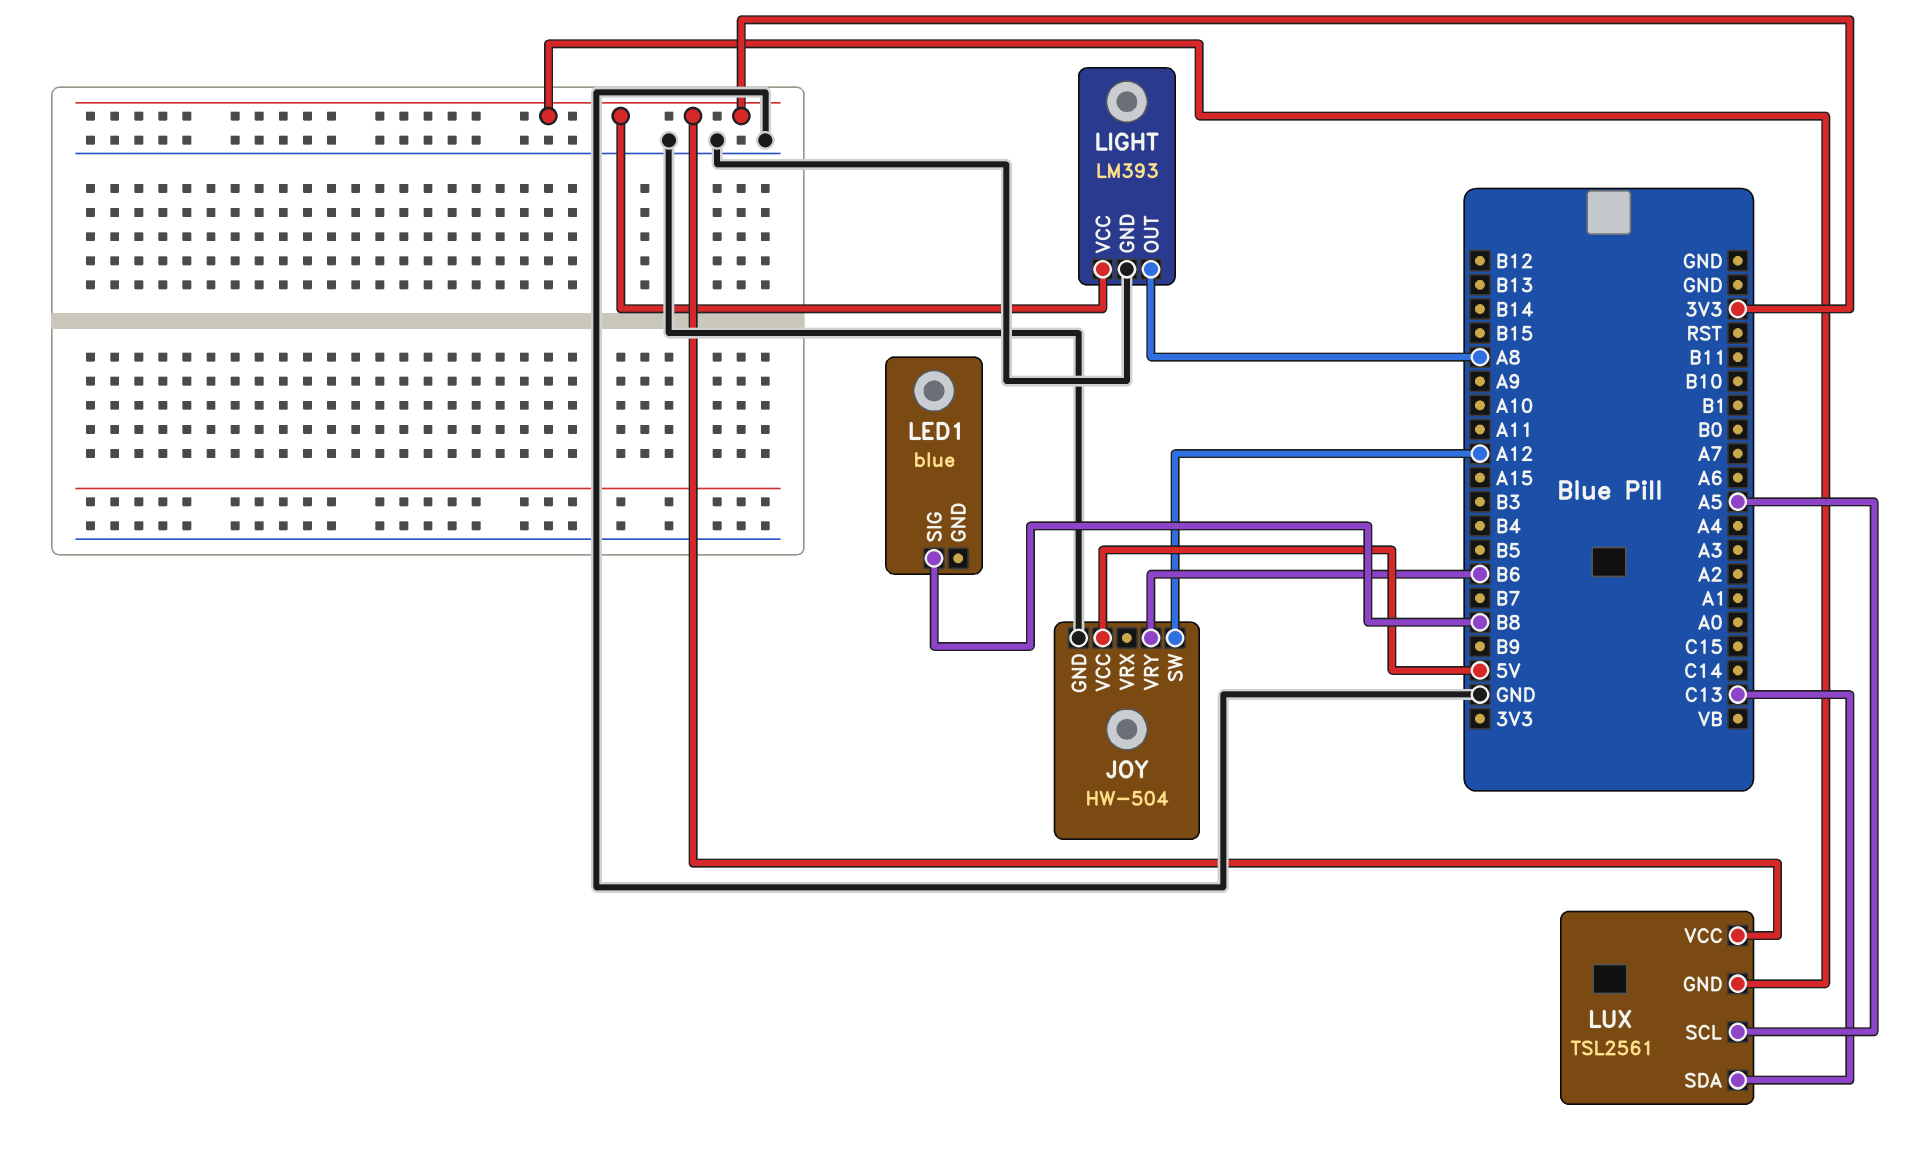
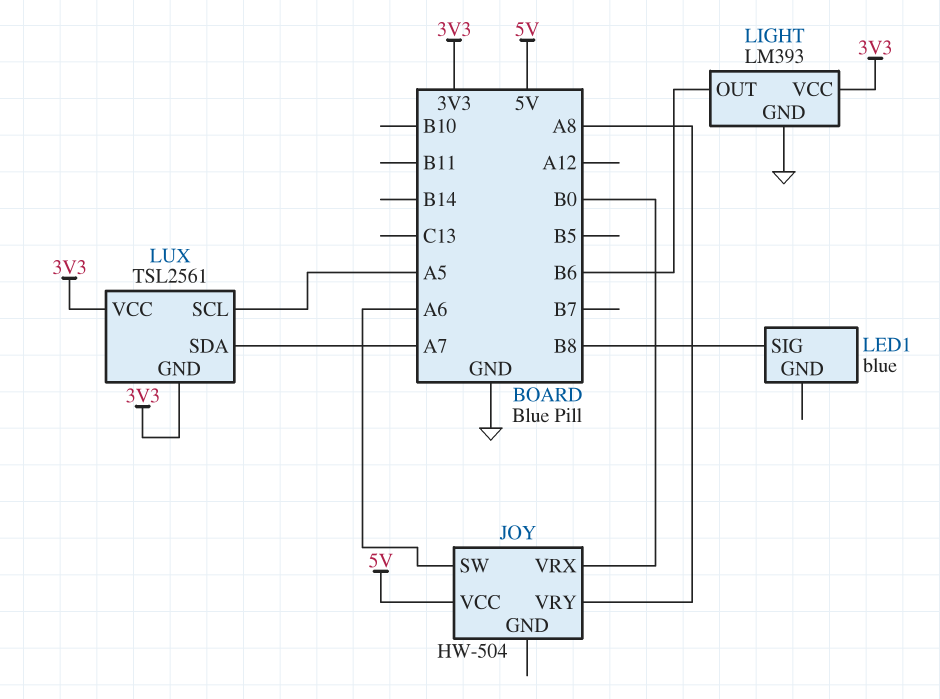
JOY pin GND: GND -> none
JOY pin SW: A12 -> A6
JOY pin VRX: none -> B0
JOY pin VRY: B6 -> A8
LIGHT pin OUT: A8 -> B6
LUX pin SDA: C13 -> A7

